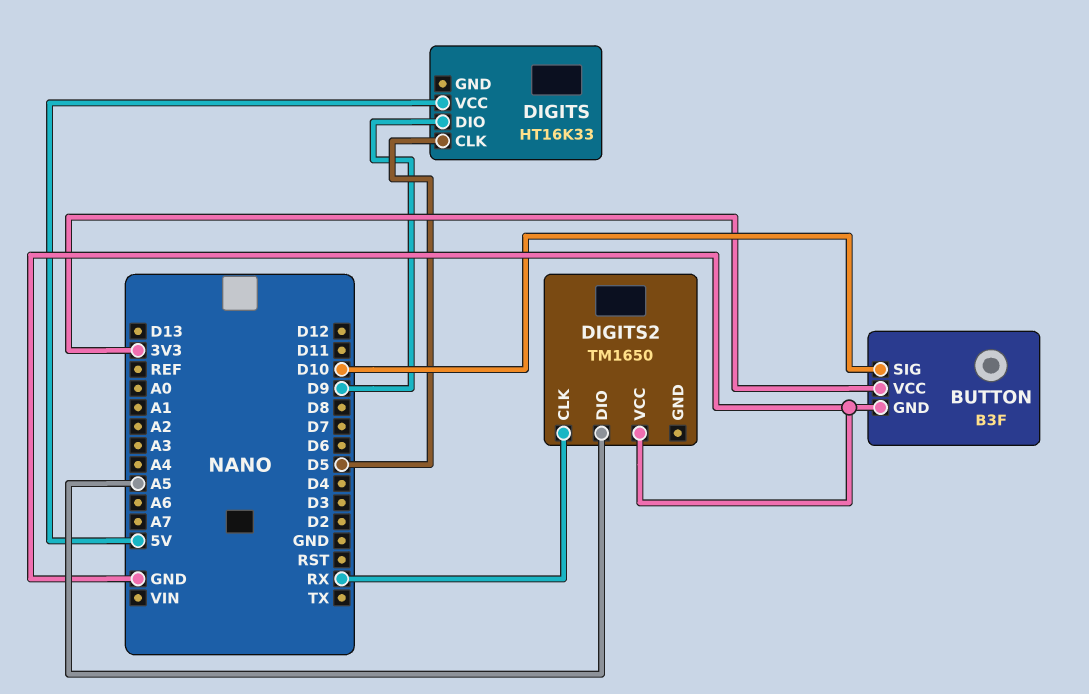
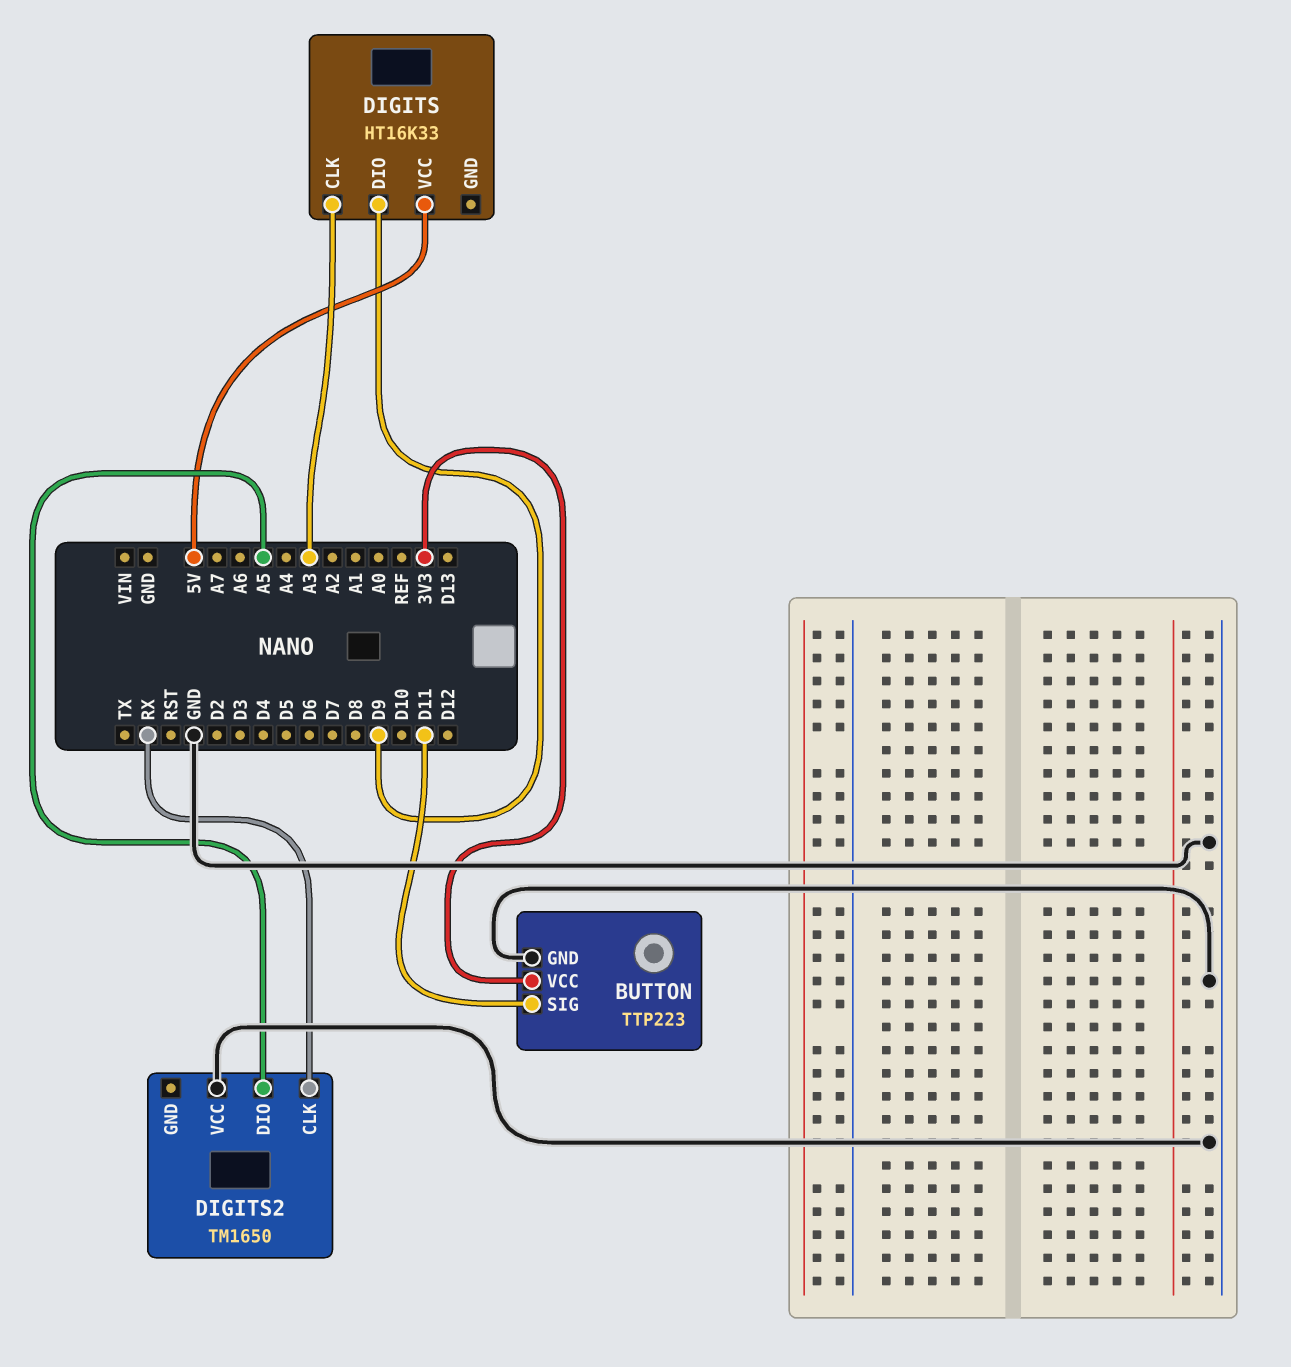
BUTTON: B3F -> TTP223
BUTTON pin SIG: D10 -> D11
DIGITS pin CLK: D5 -> A3

